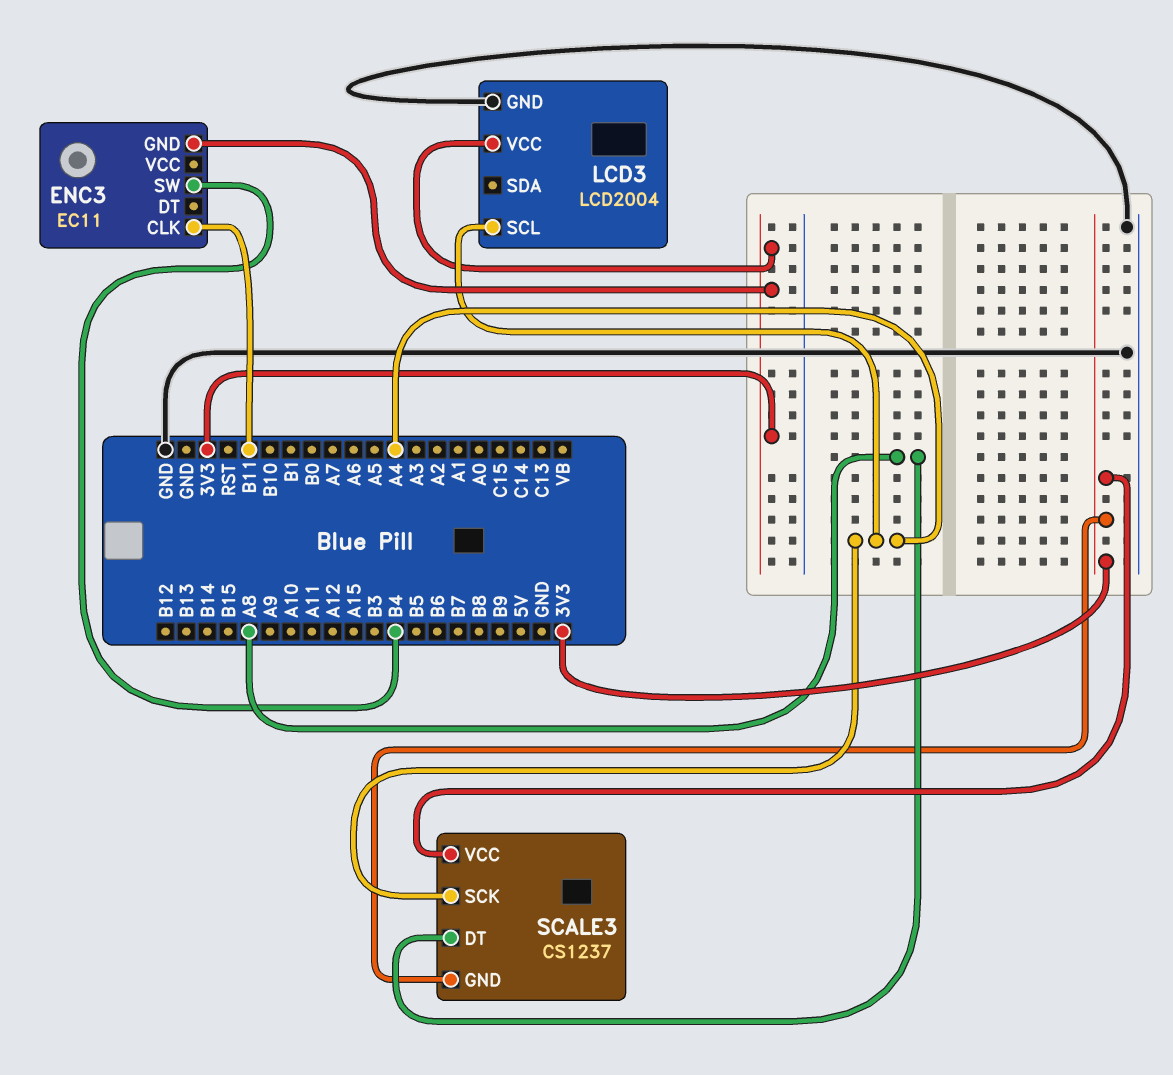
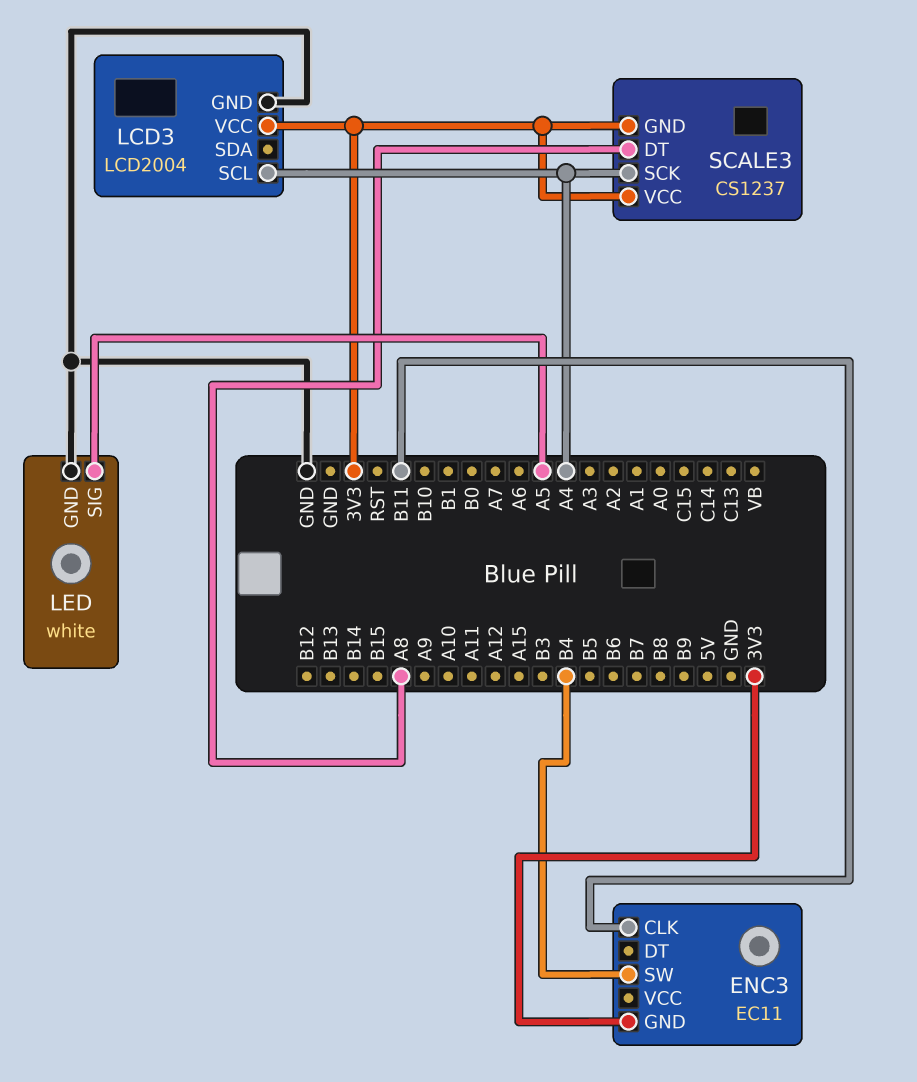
LED: none -> white
LED pin GND: none -> GND
LED pin SIG: none -> A5

